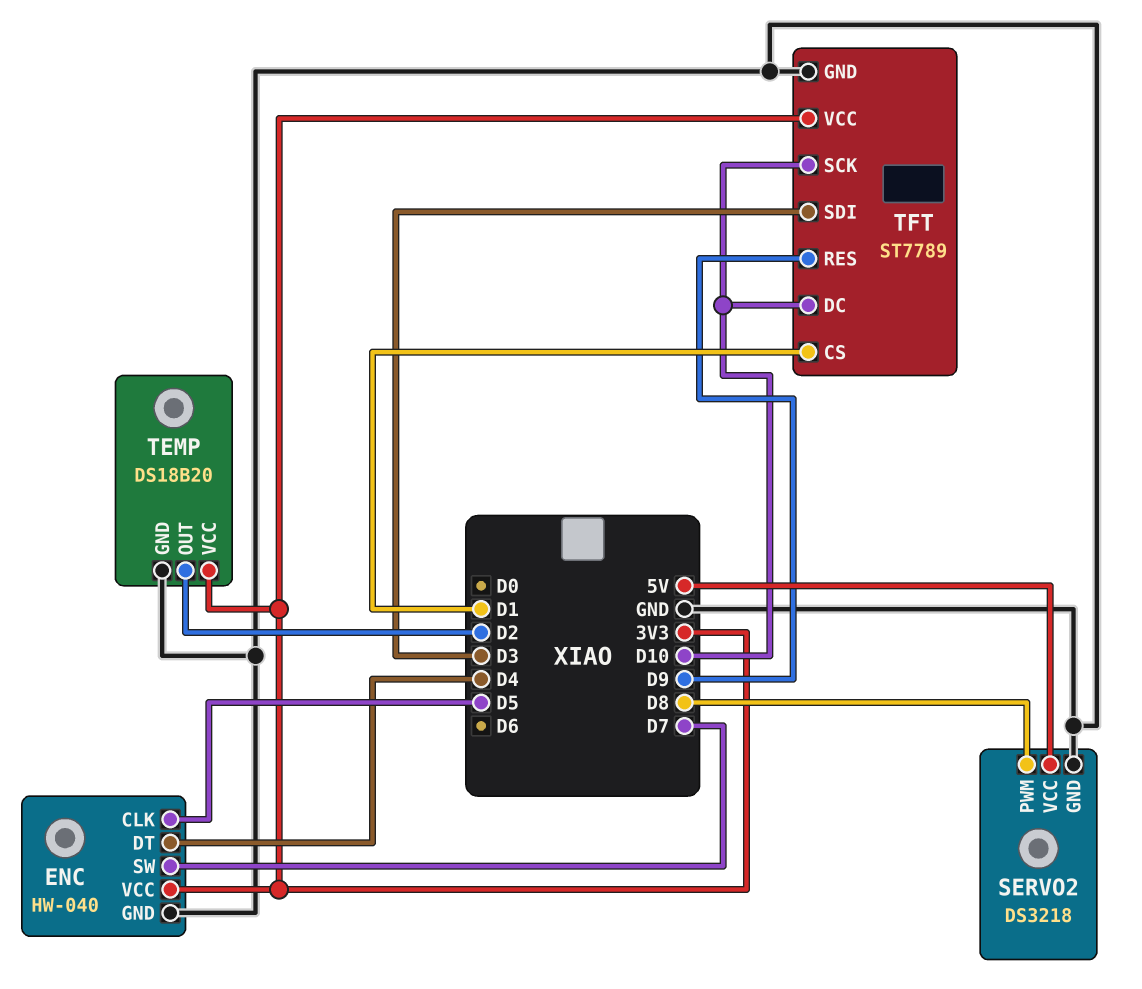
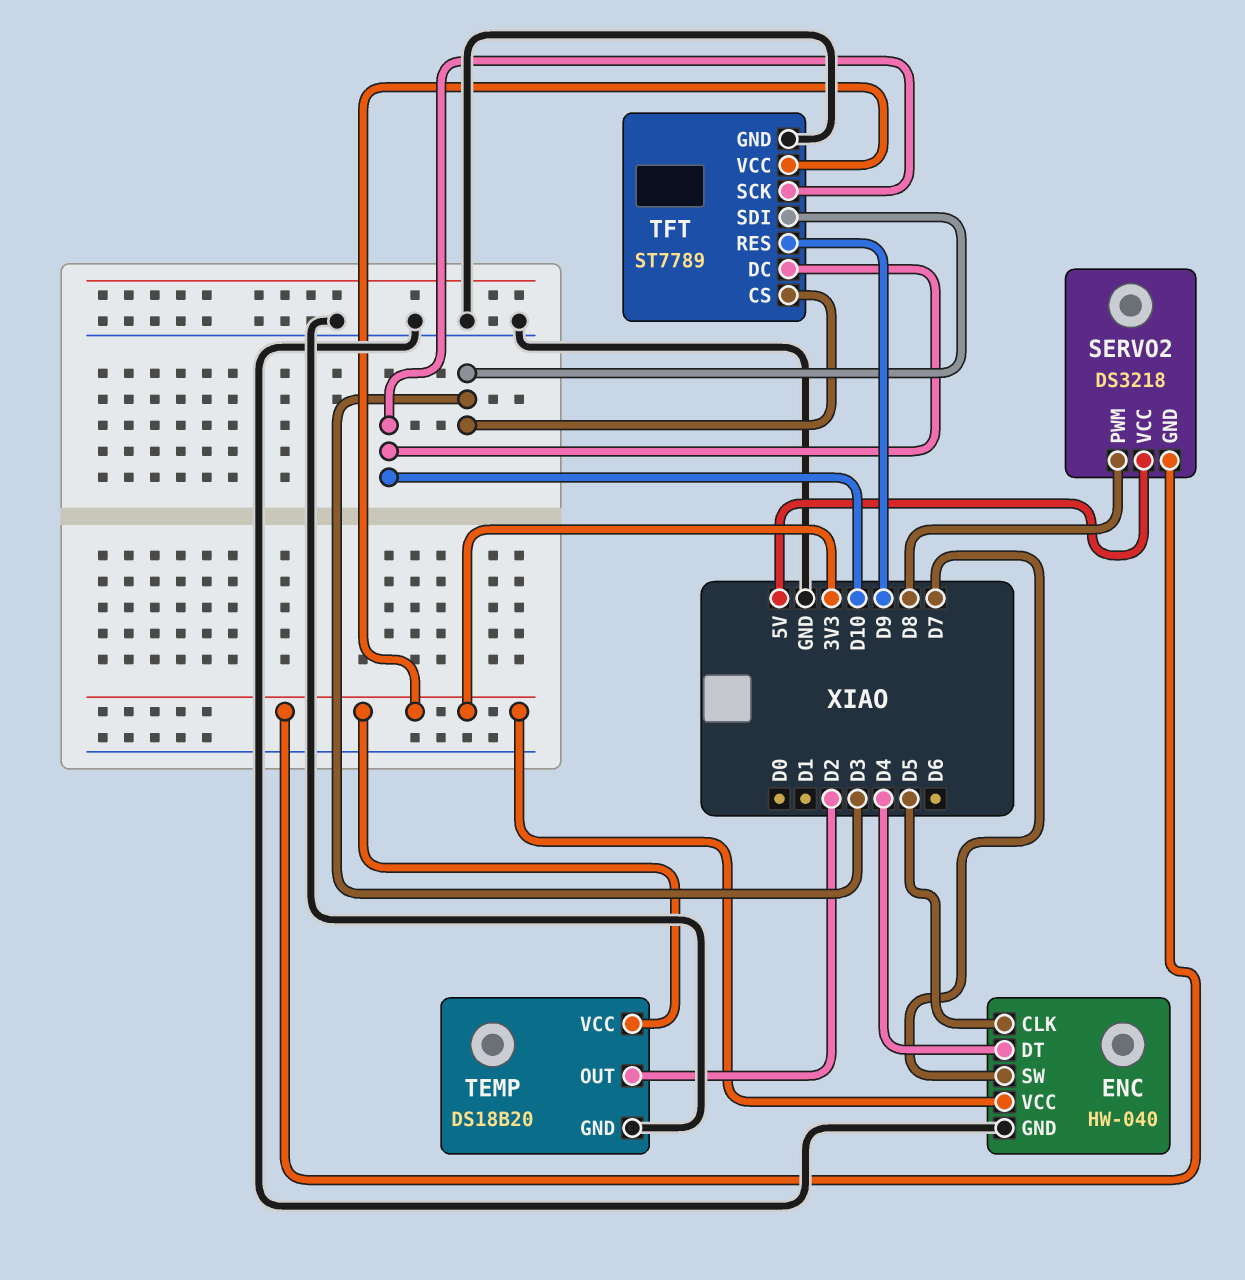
SERVO2 pin GND: GND -> 3V3
TFT pin CS: D1 -> D3

